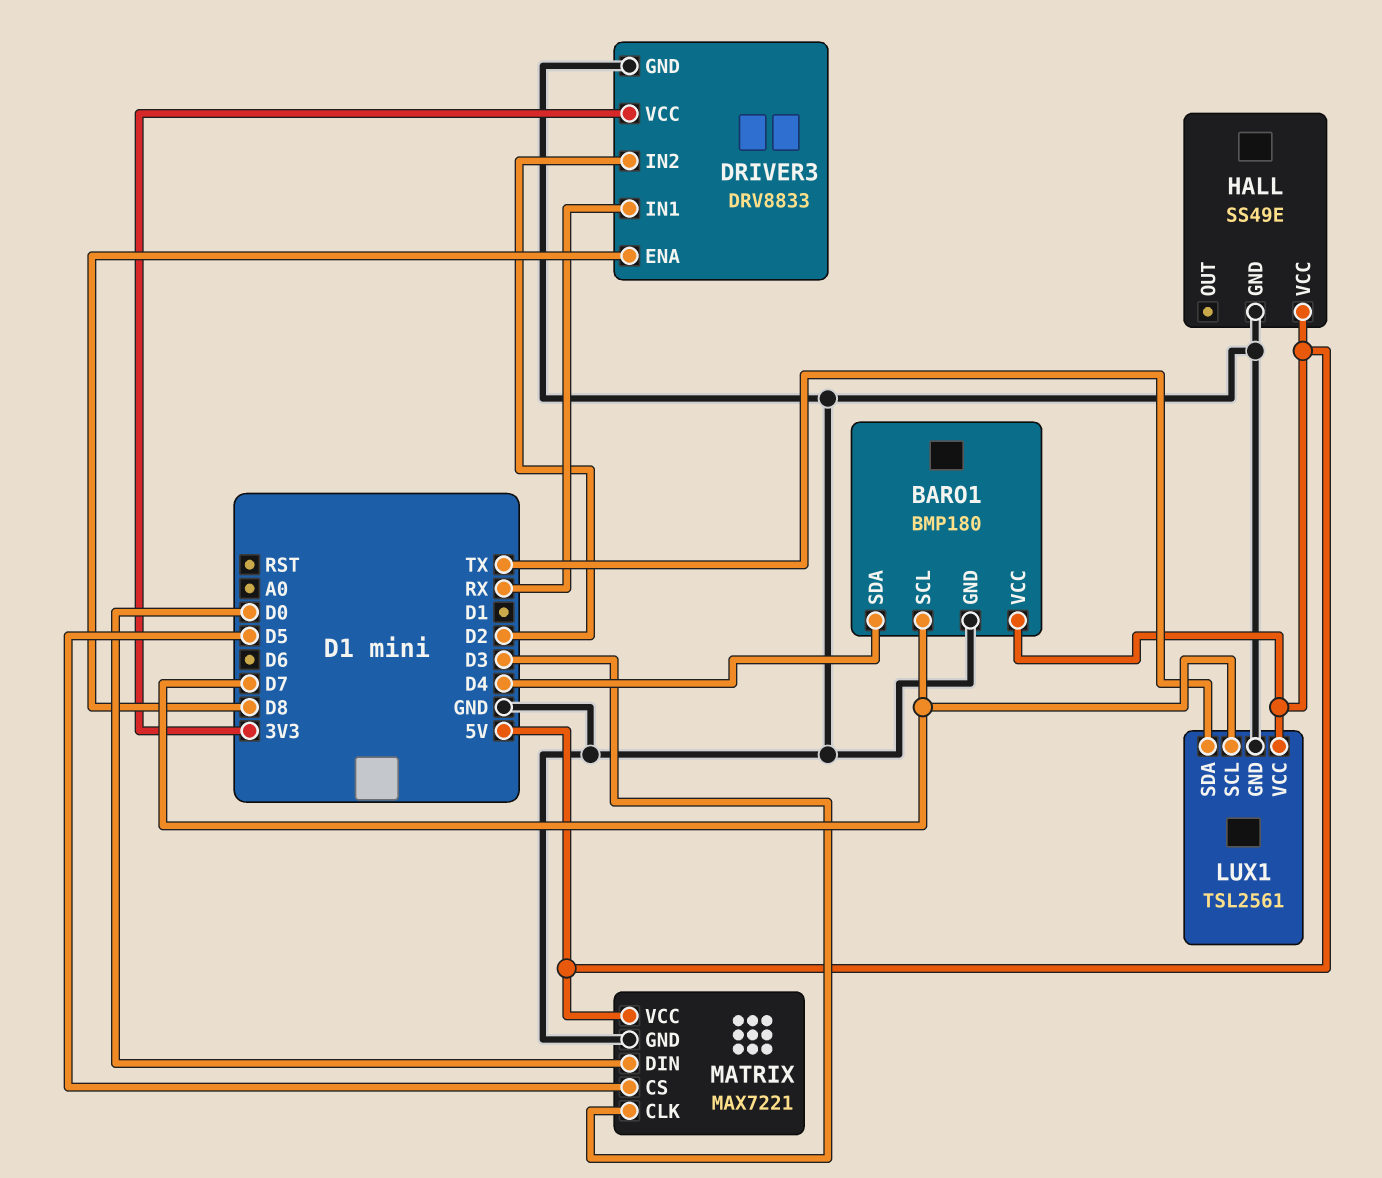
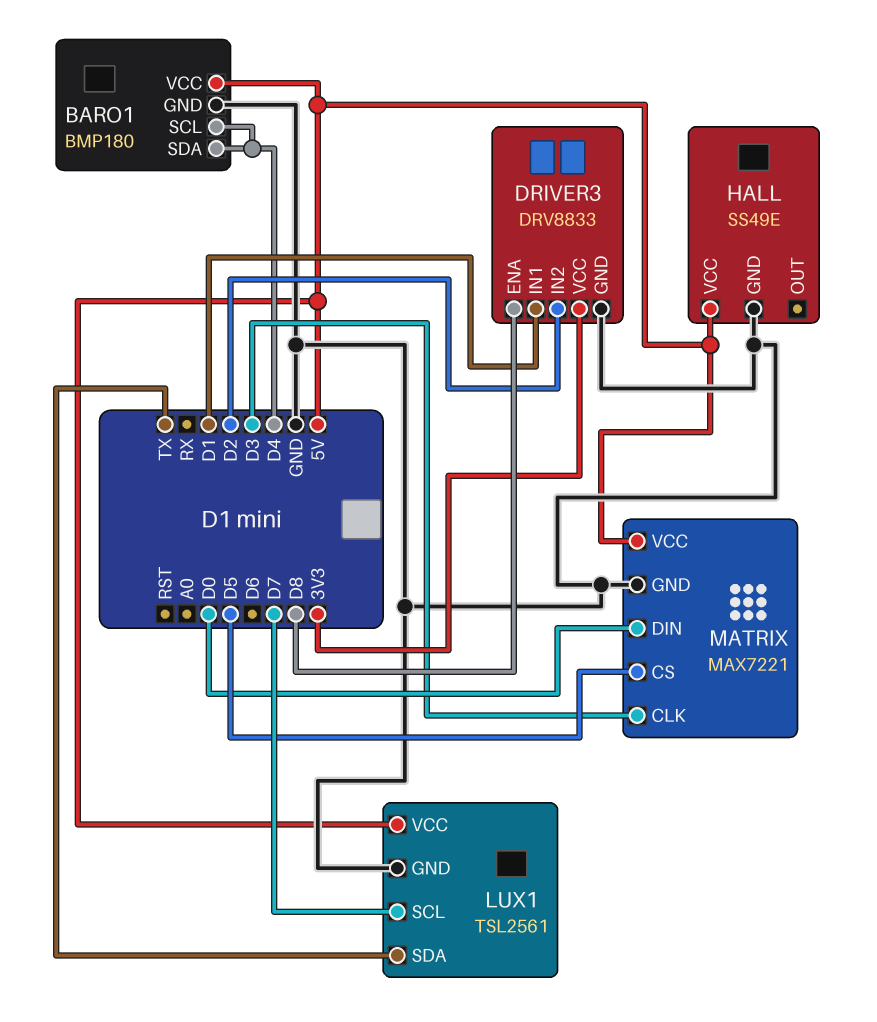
BARO1 pin SCL: D7 -> D4
DRIVER3 pin IN1: RX -> D1

